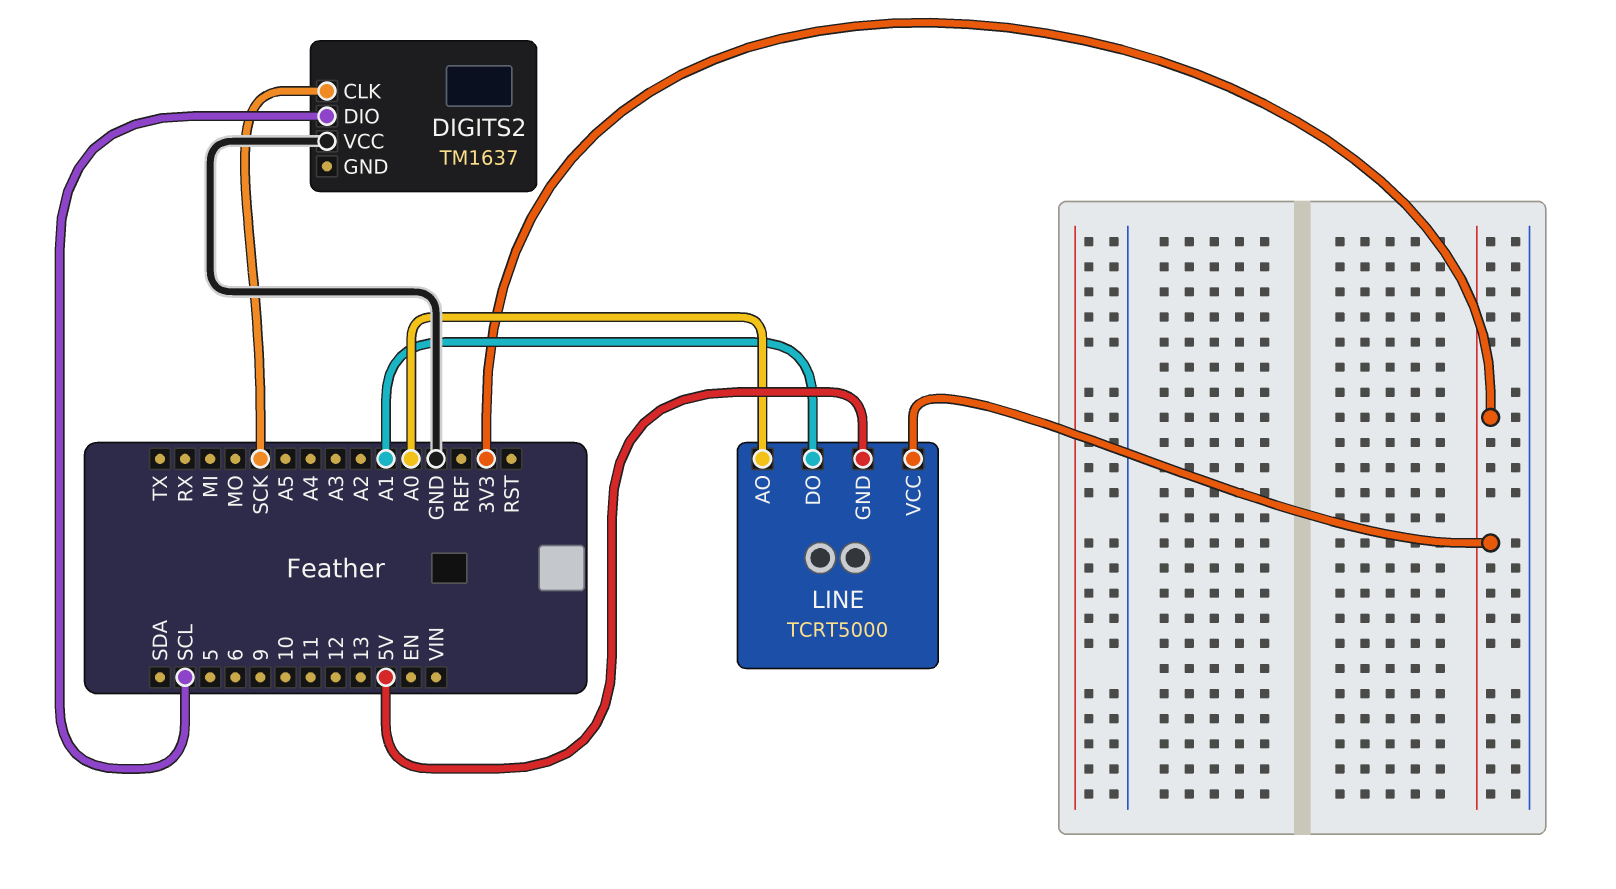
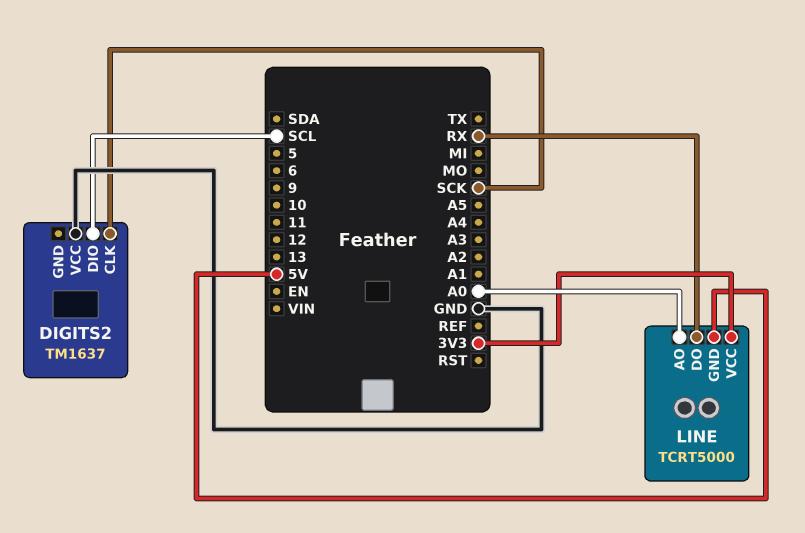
LINE pin DO: A1 -> RX

